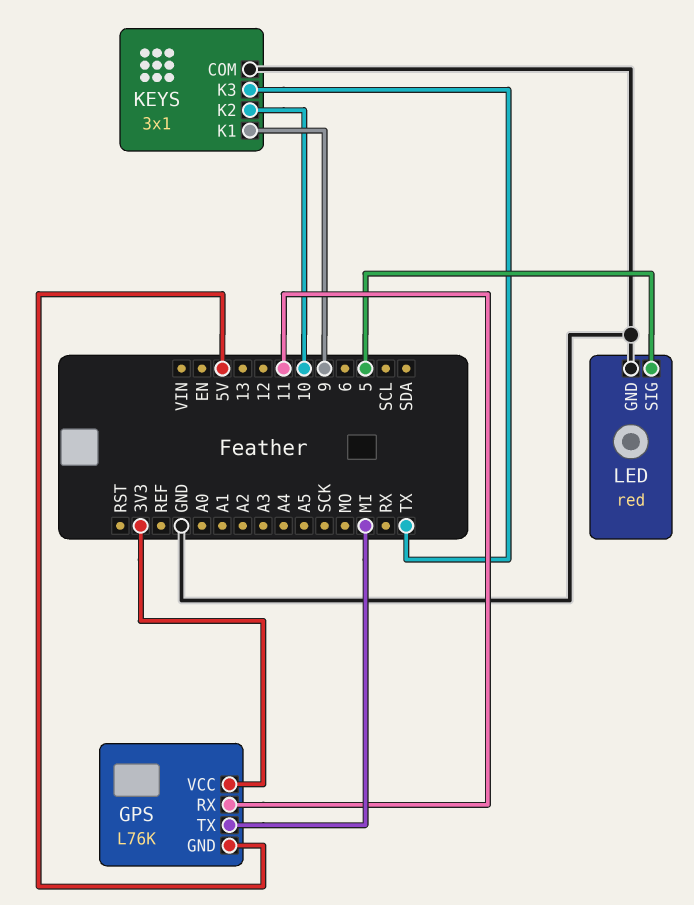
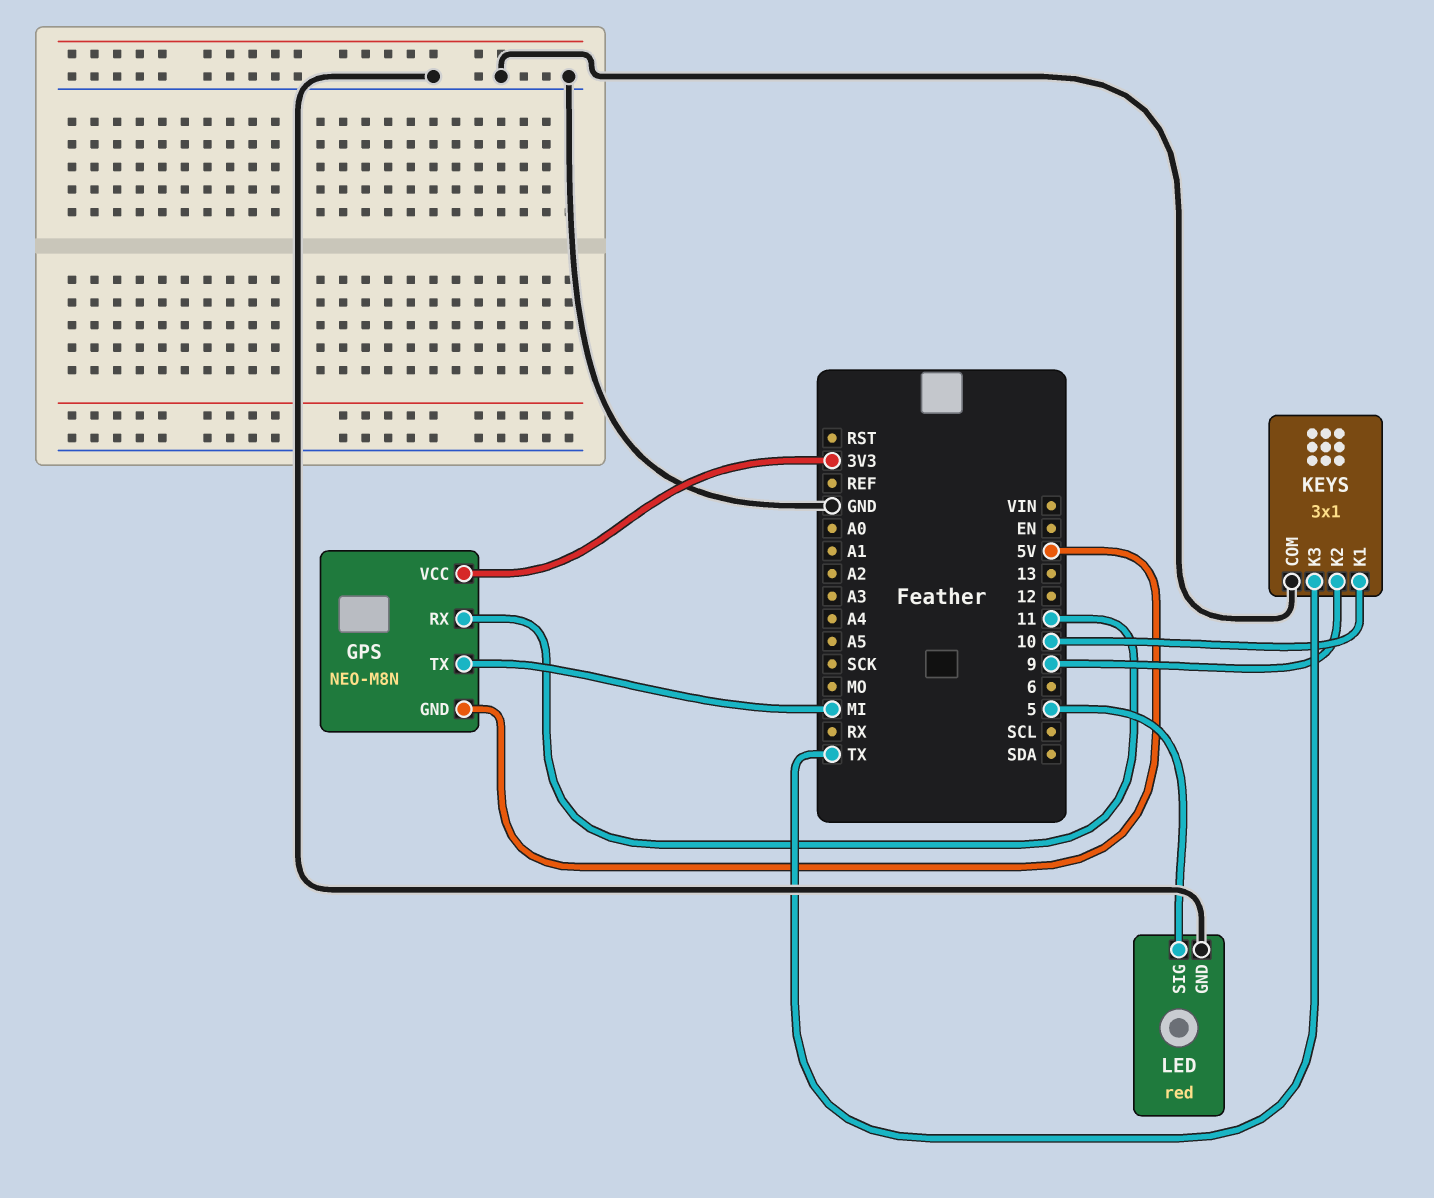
GPS: L76K -> NEO-M8N
KEYS pin K1: 9 -> 10
KEYS pin K2: 10 -> 9

